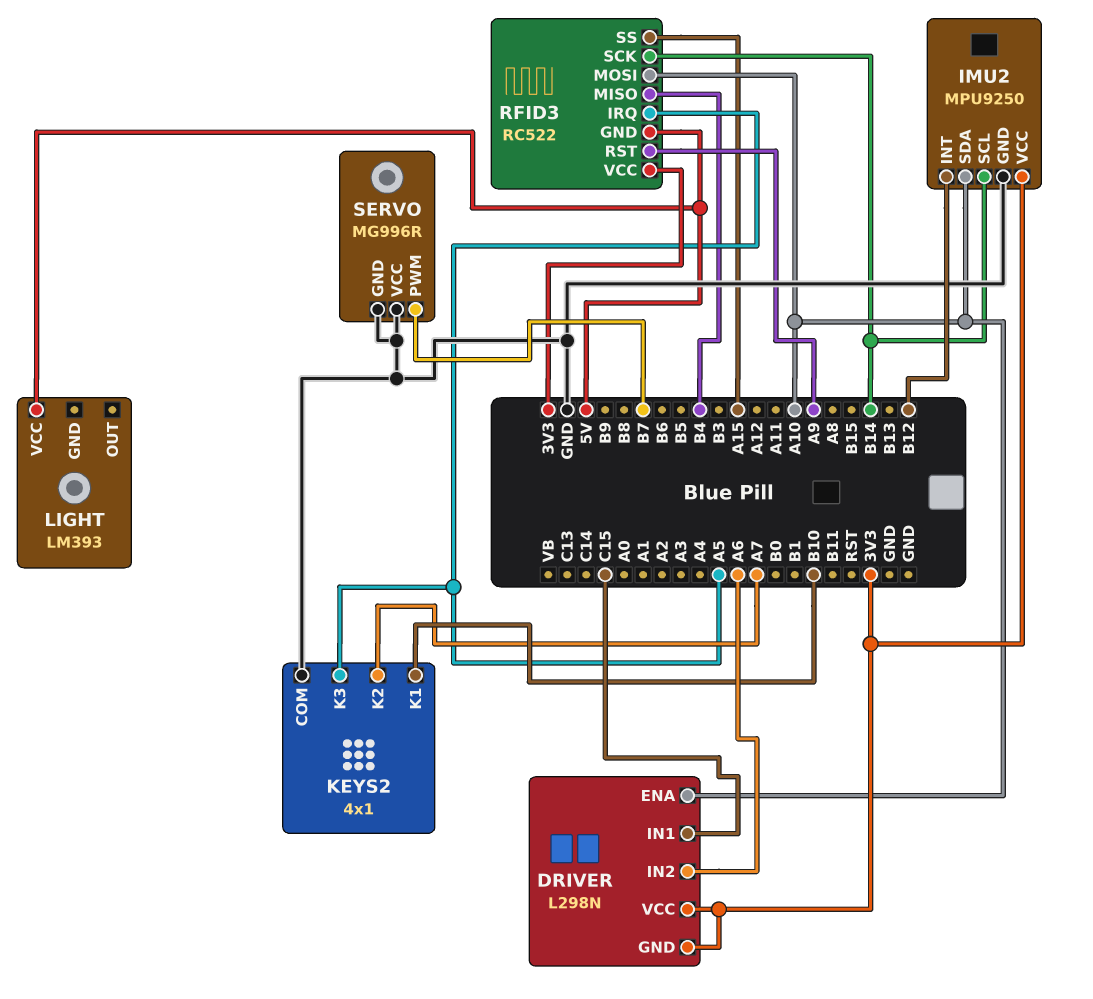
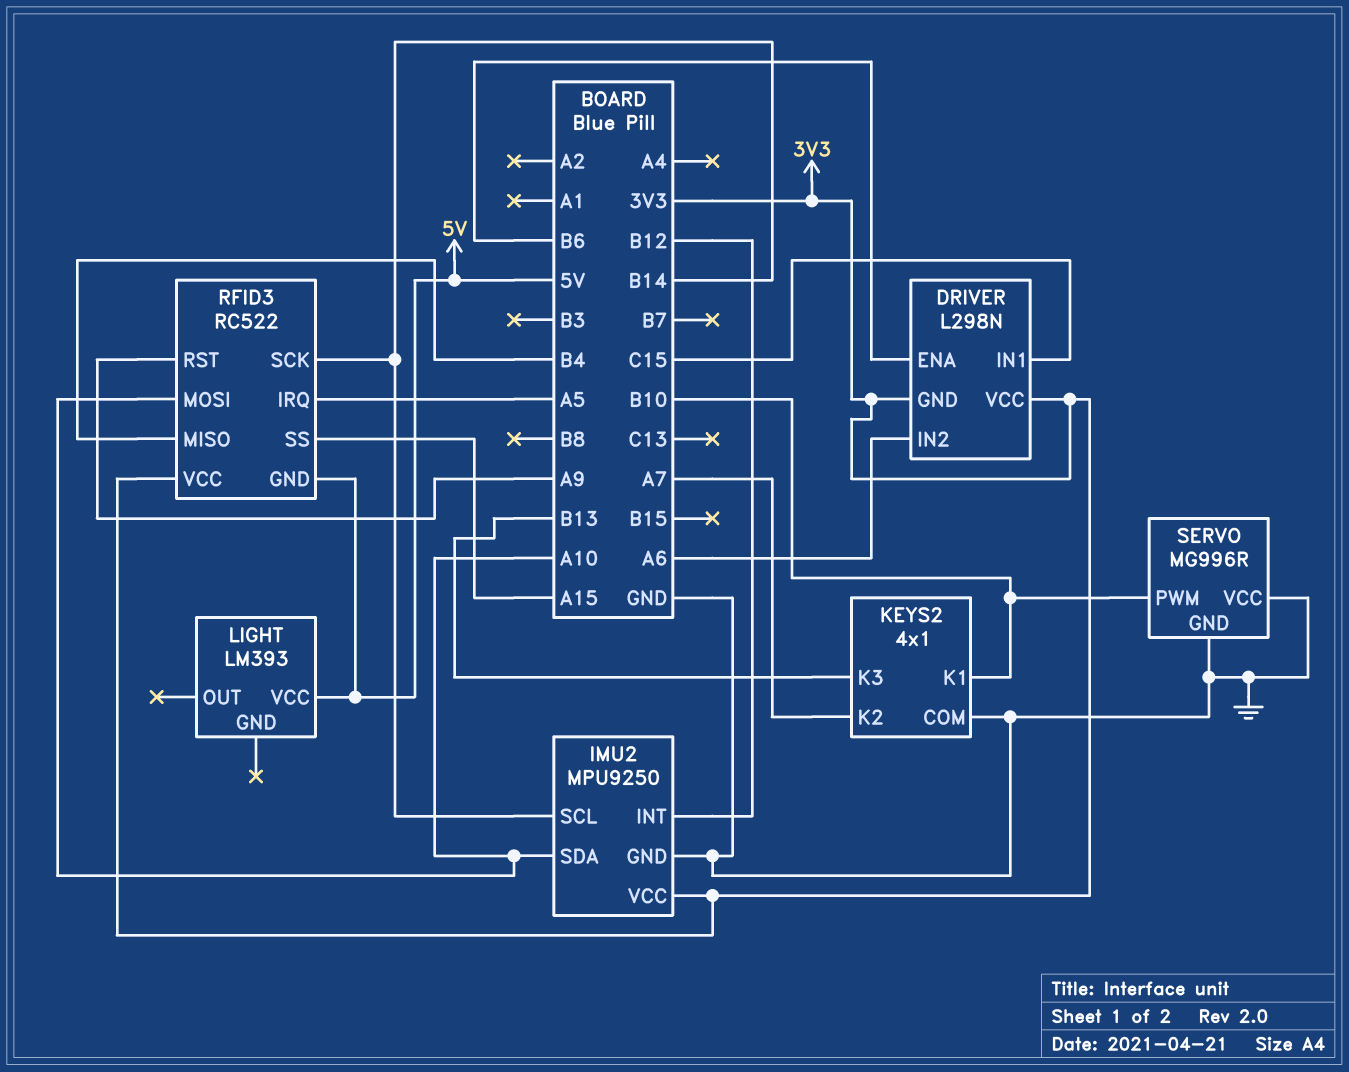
DRIVER pin ENA: A10 -> B6
KEYS2 pin K3: A5 -> B13
SERVO pin PWM: B7 -> B10

